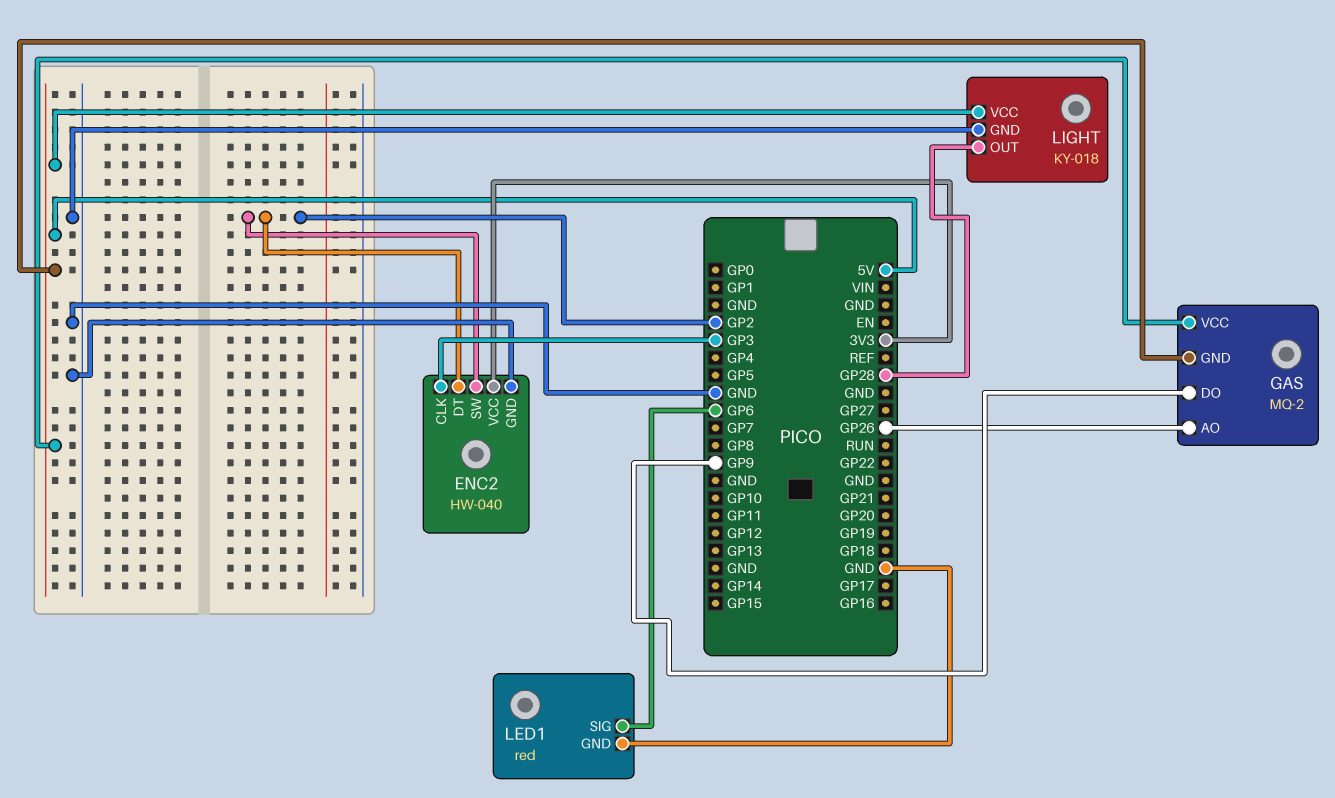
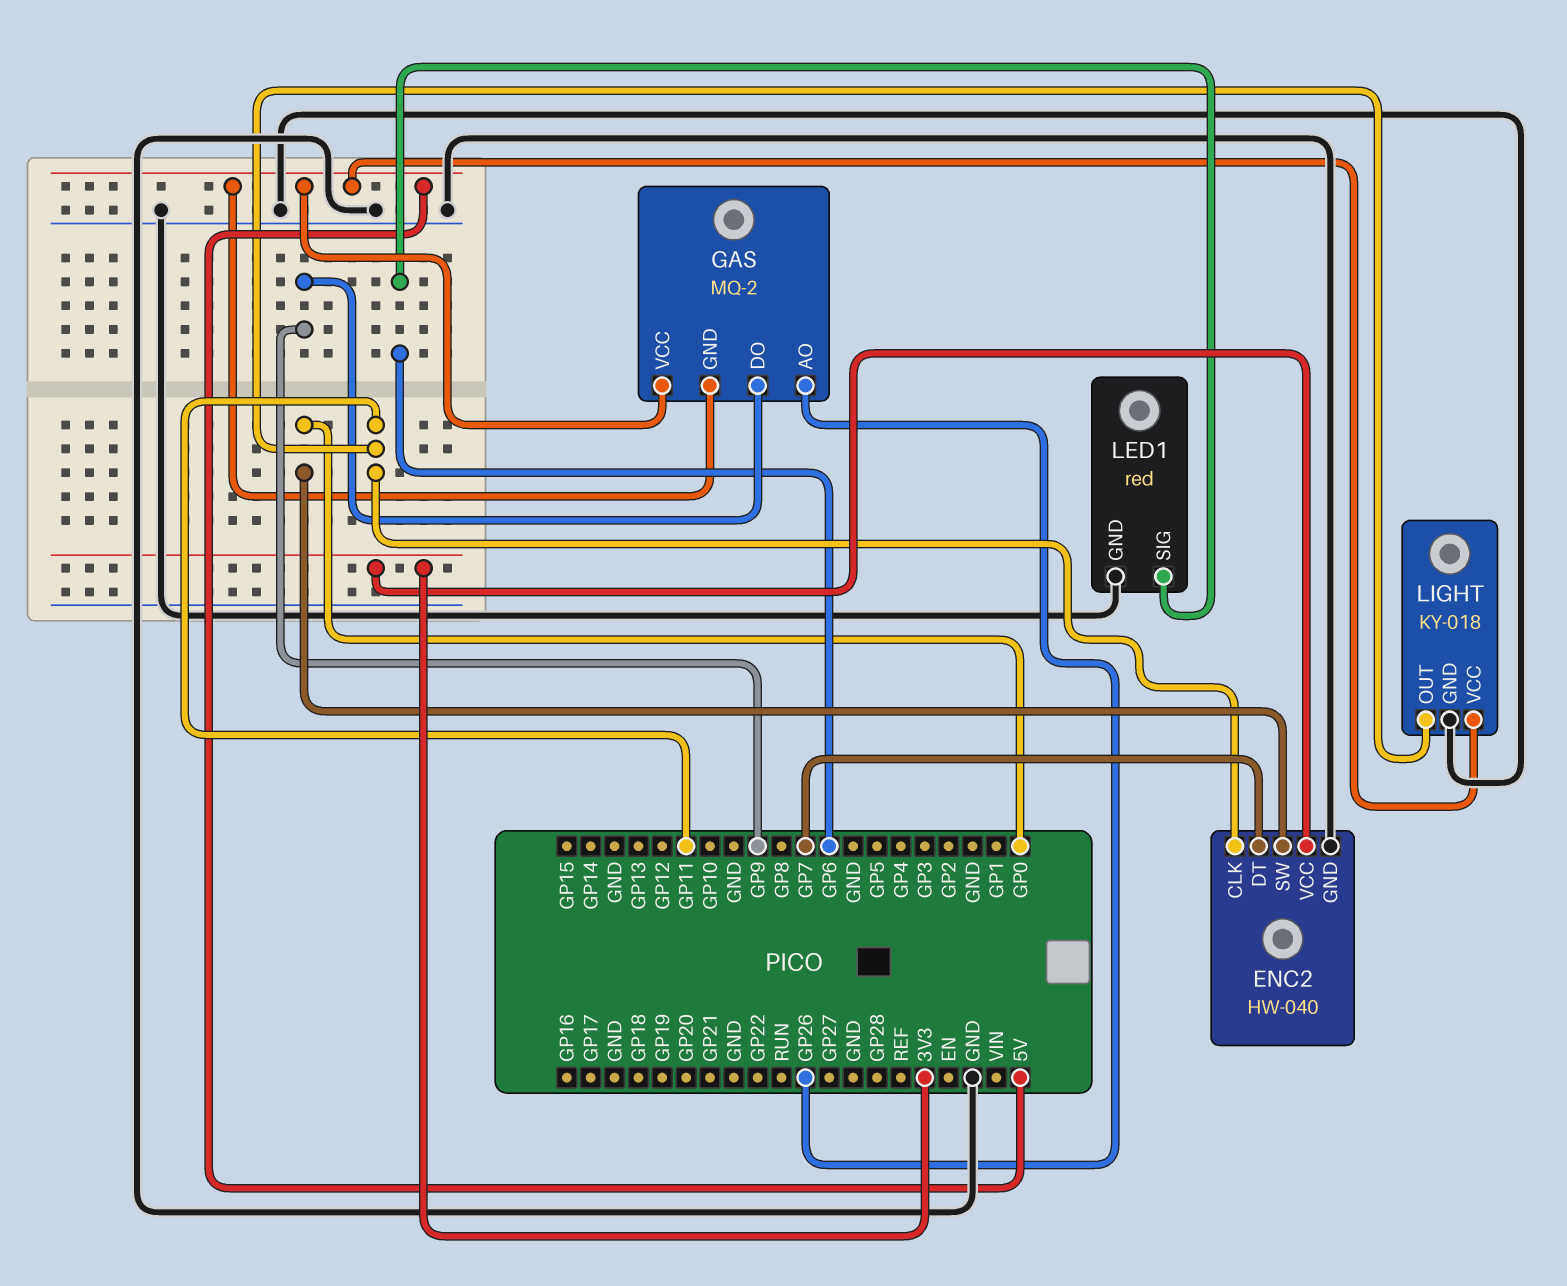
ENC2 pin CLK: GP3 -> GP11
ENC2 pin DT: GP2 -> GP7
ENC2 pin SW: GP2 -> GP0
LIGHT pin OUT: GP28 -> GP11

